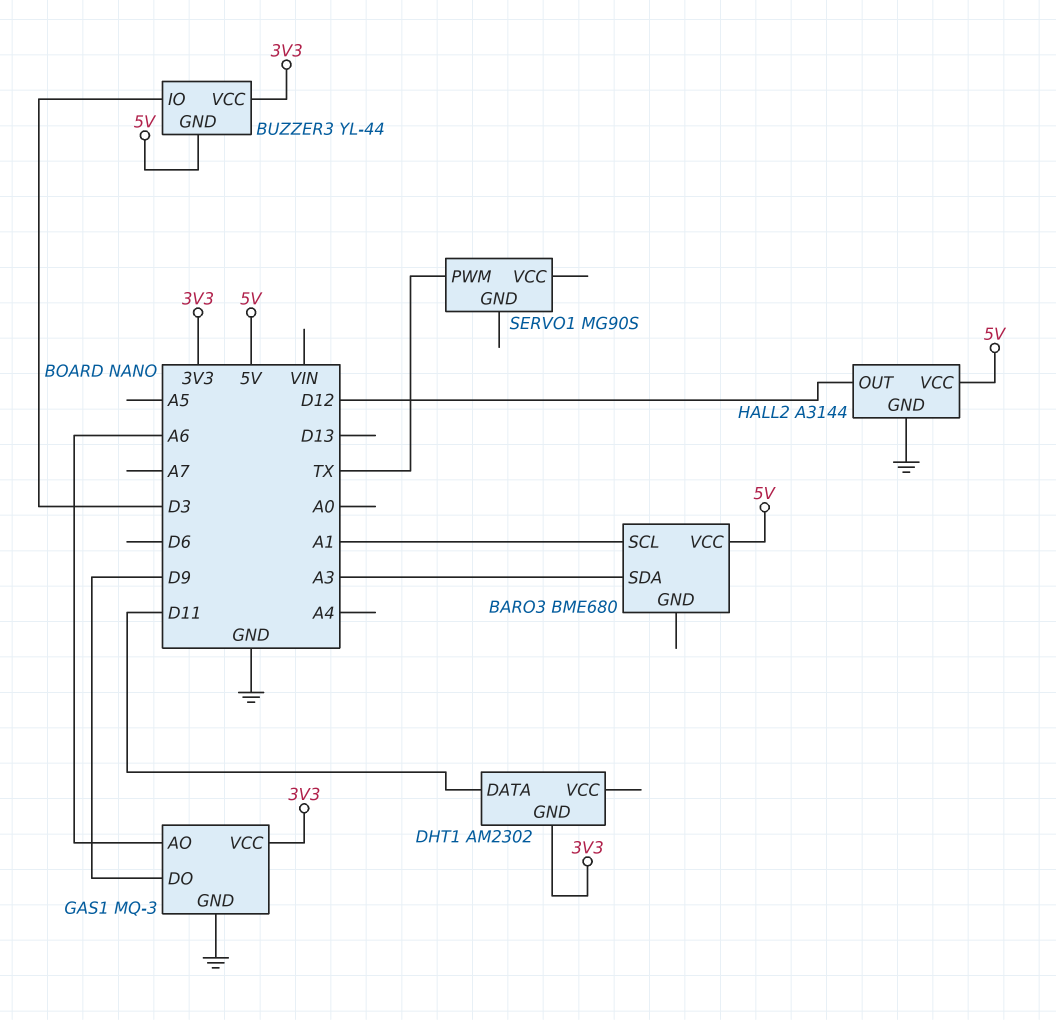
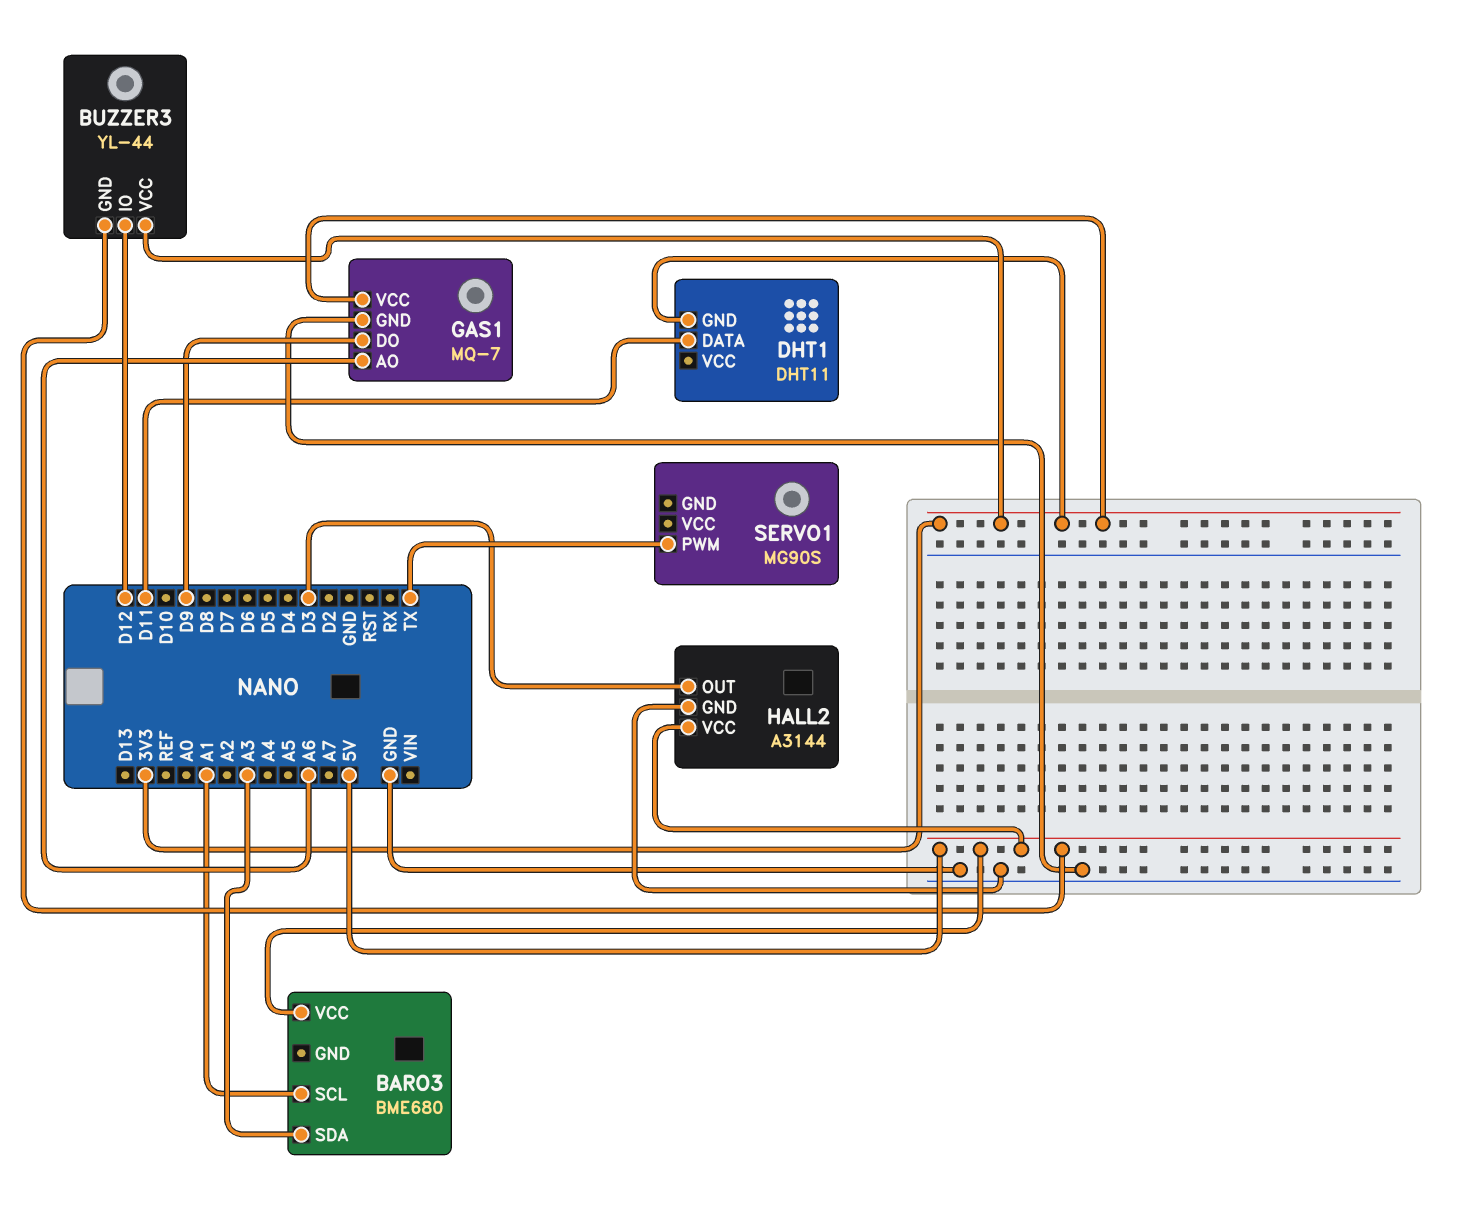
BUZZER3 pin IO: D3 -> D12
DHT1: AM2302 -> DHT11
GAS1: MQ-3 -> MQ-7
HALL2 pin OUT: D12 -> D3

